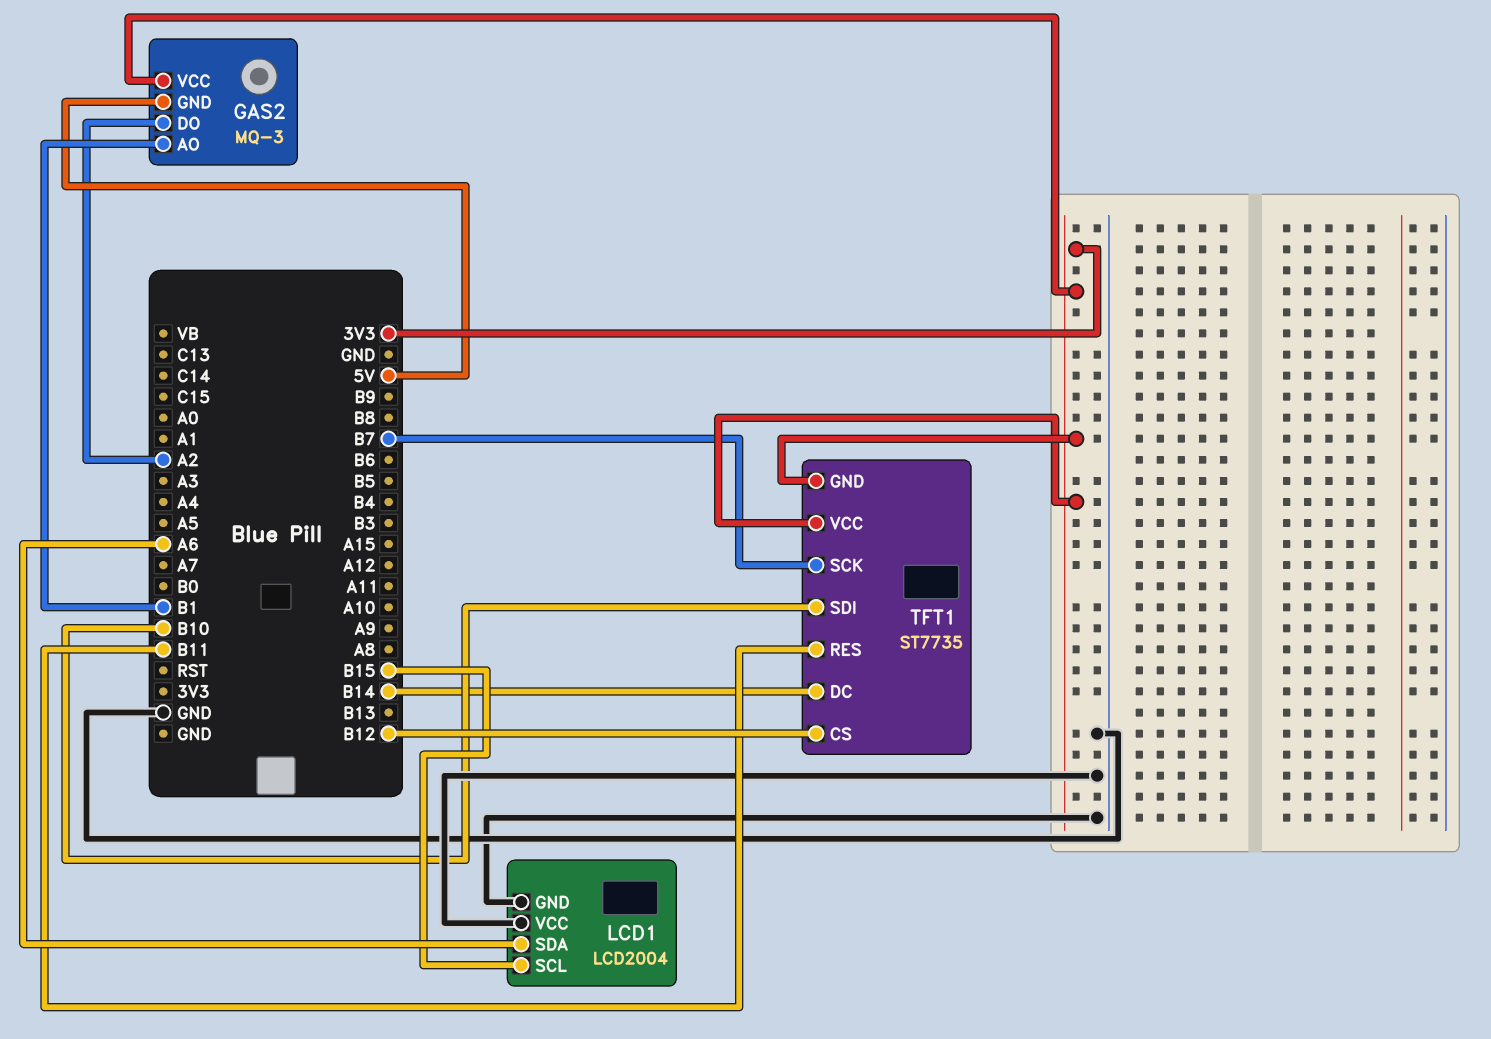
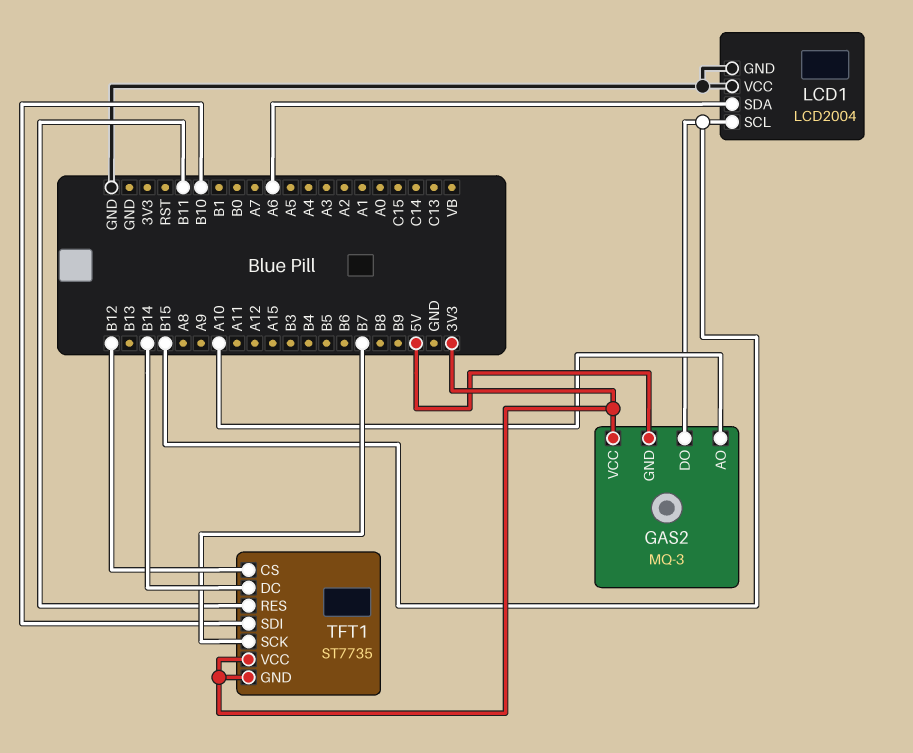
GAS2 pin AO: B1 -> A10
GAS2 pin DO: A2 -> B15

